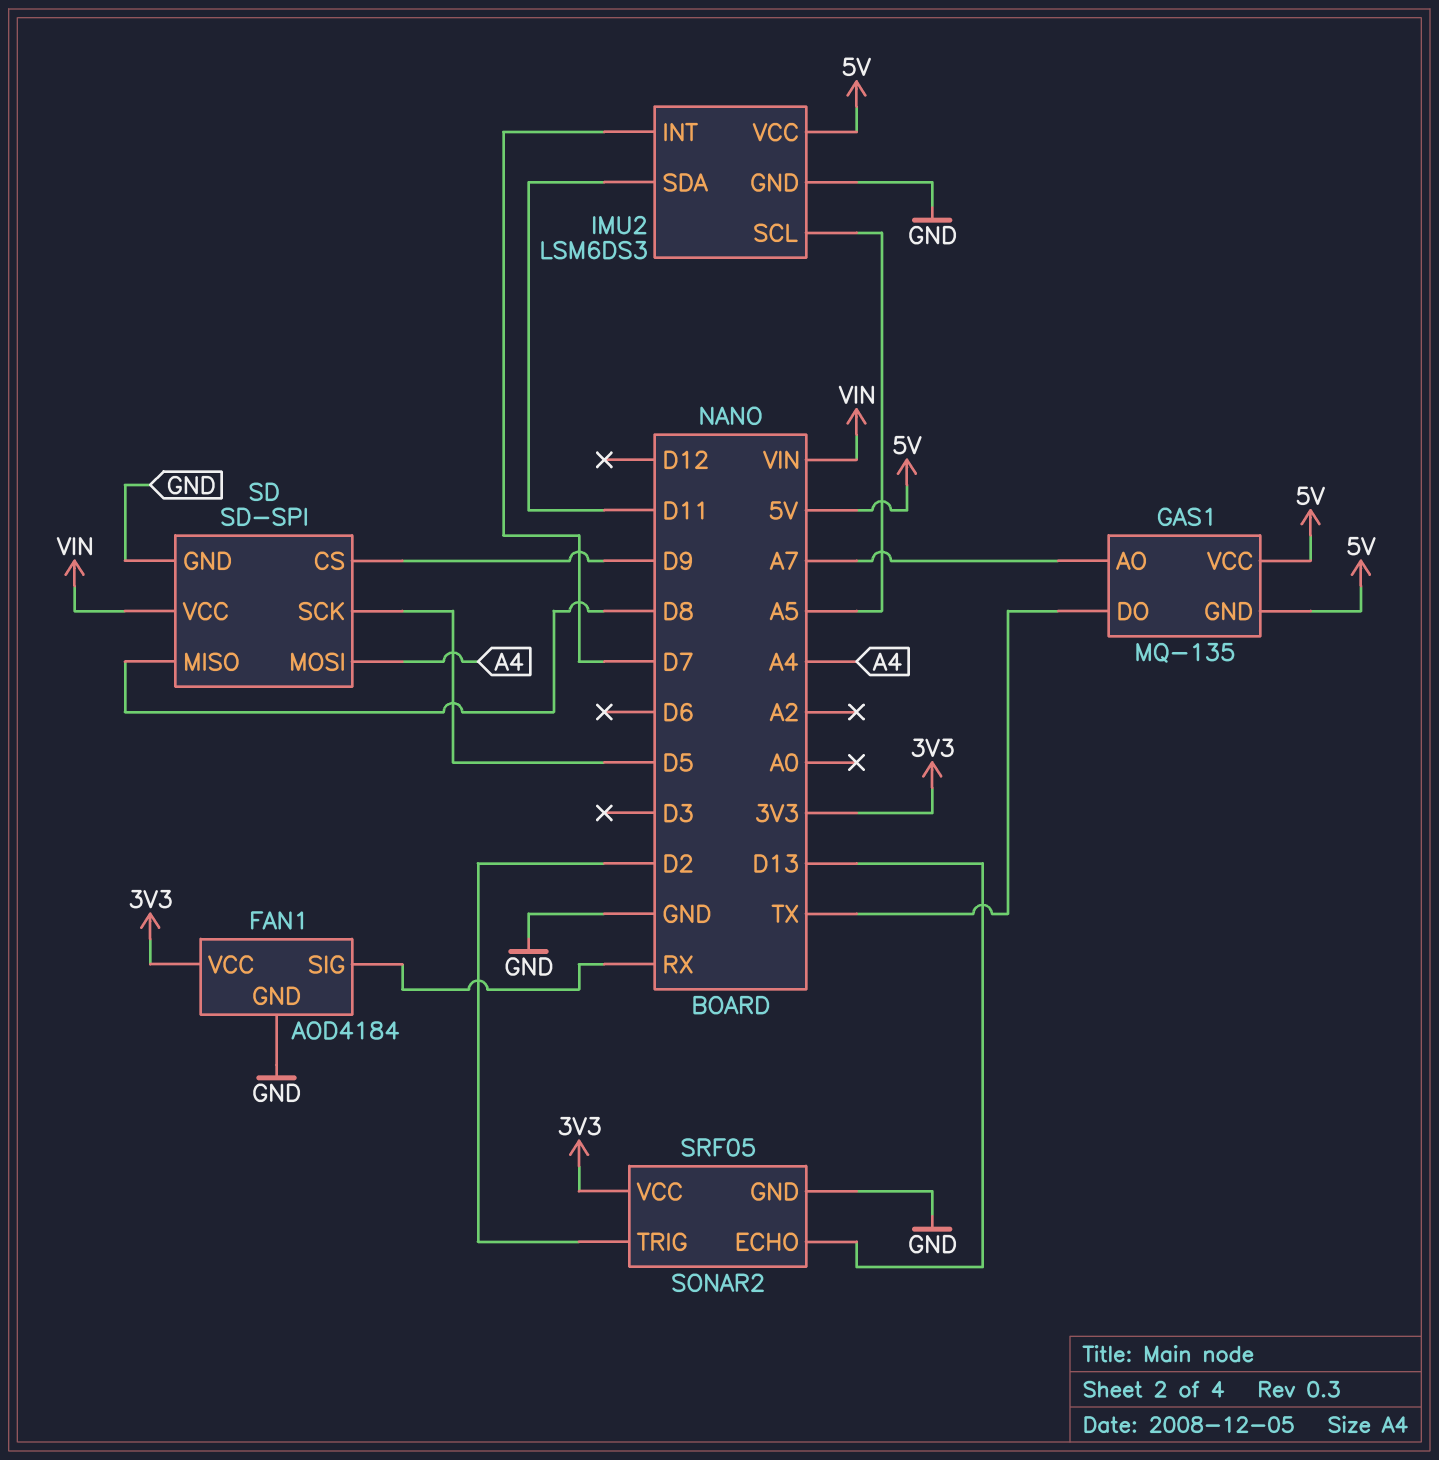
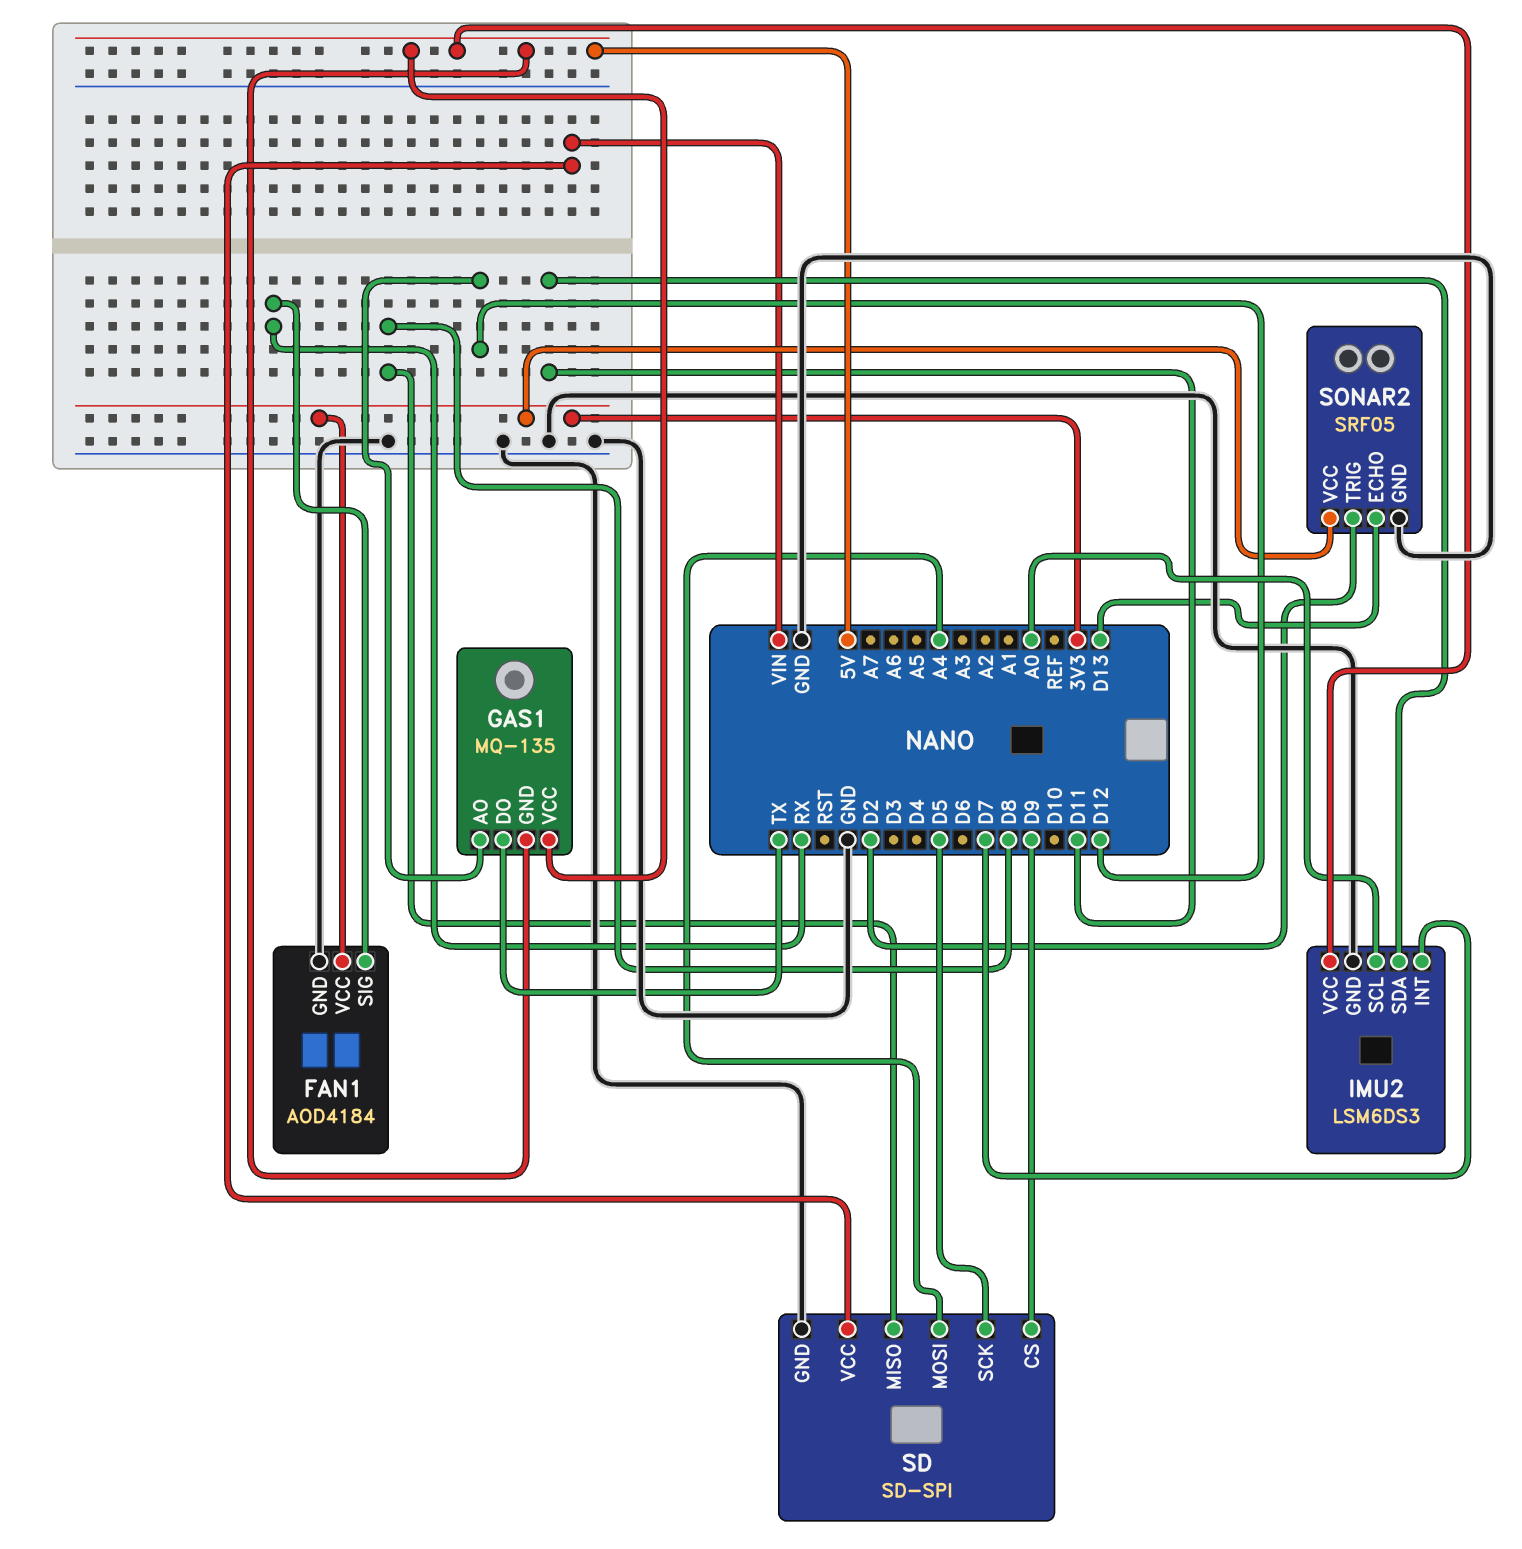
GAS1 pin AO: A7 -> D12
IMU2 pin SCL: A5 -> A0

